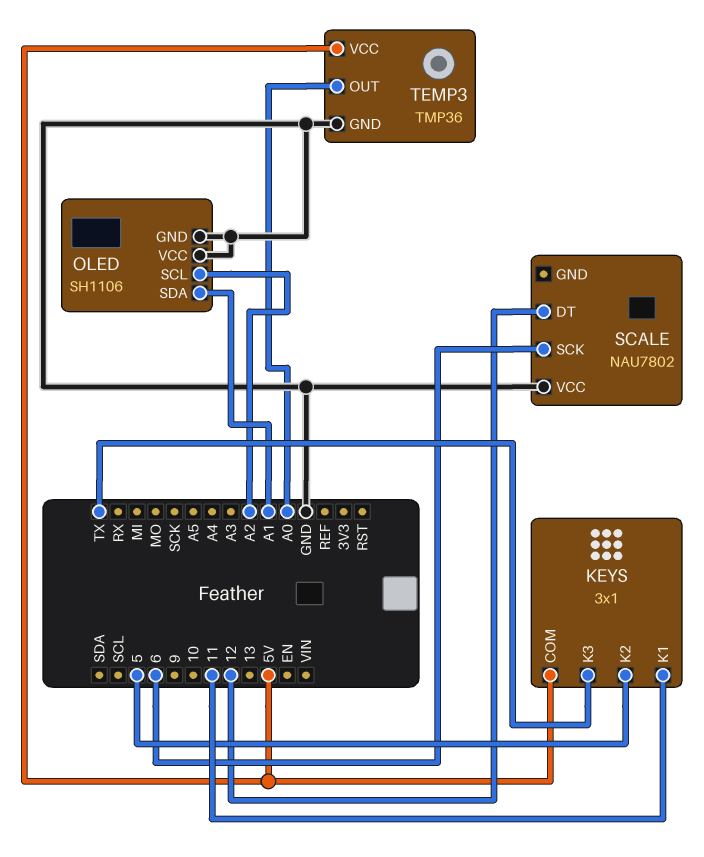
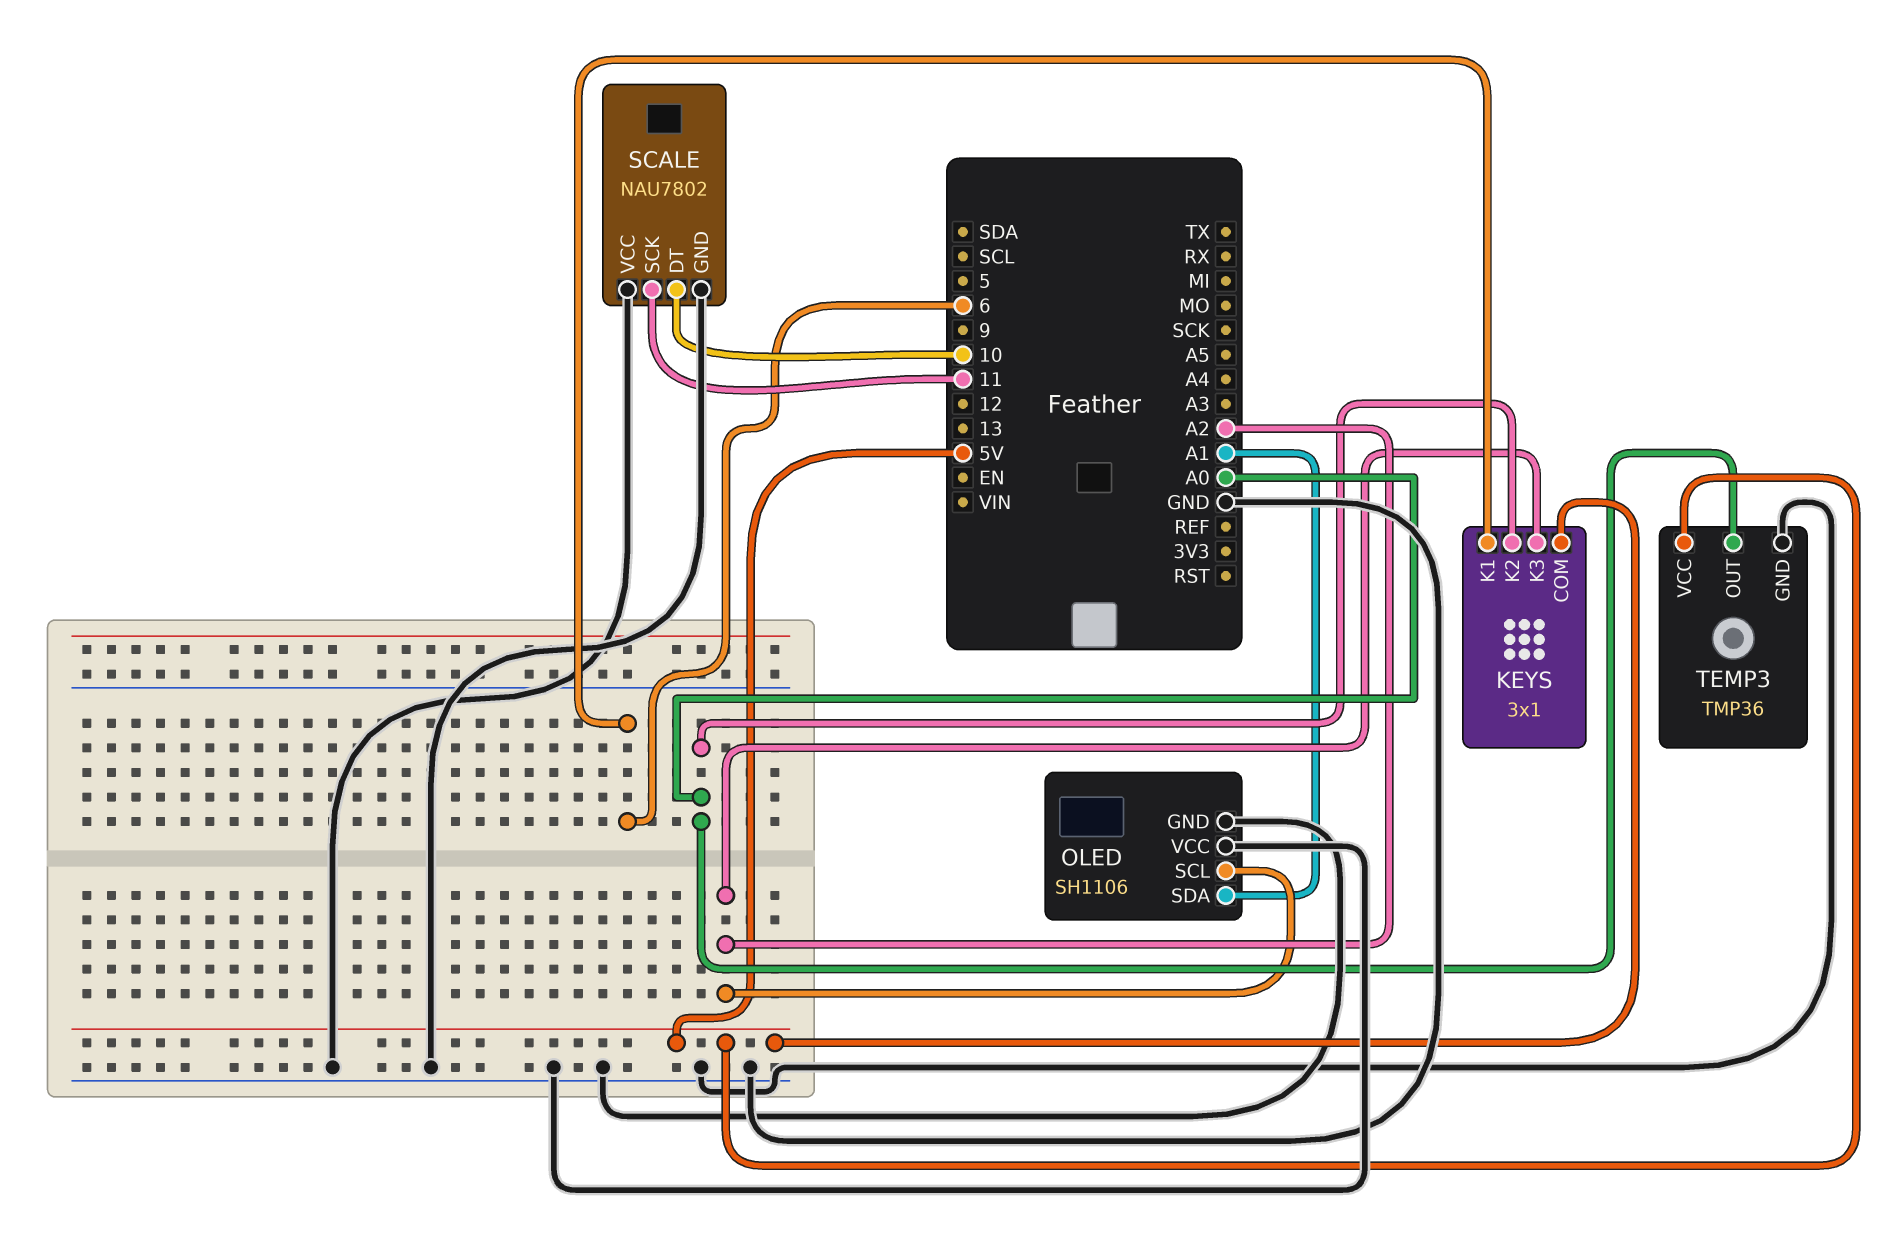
KEYS pin K1: 11 -> 6
KEYS pin K2: 5 -> A0
KEYS pin K3: TX -> A2
SCALE pin DT: 12 -> 10
SCALE pin GND: none -> GND
SCALE pin SCK: 6 -> 11

